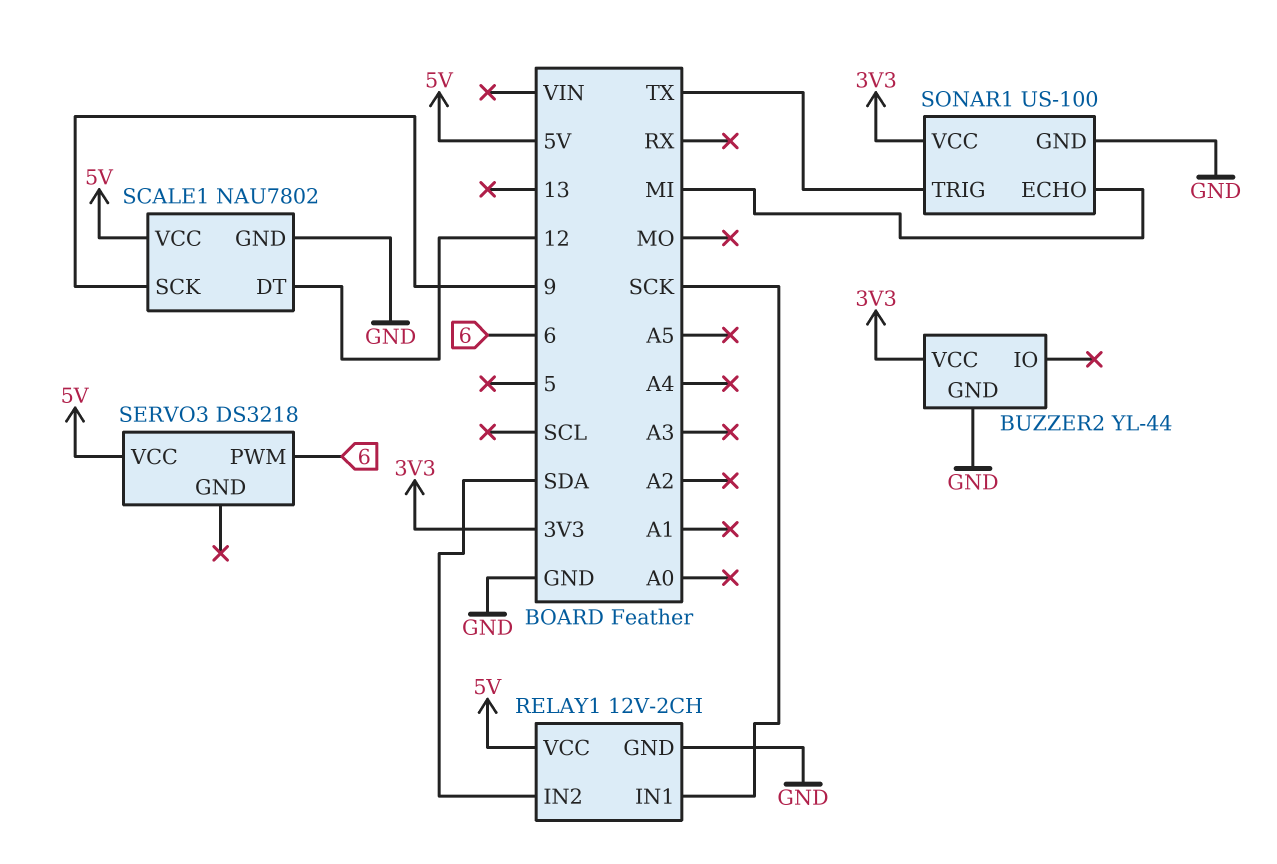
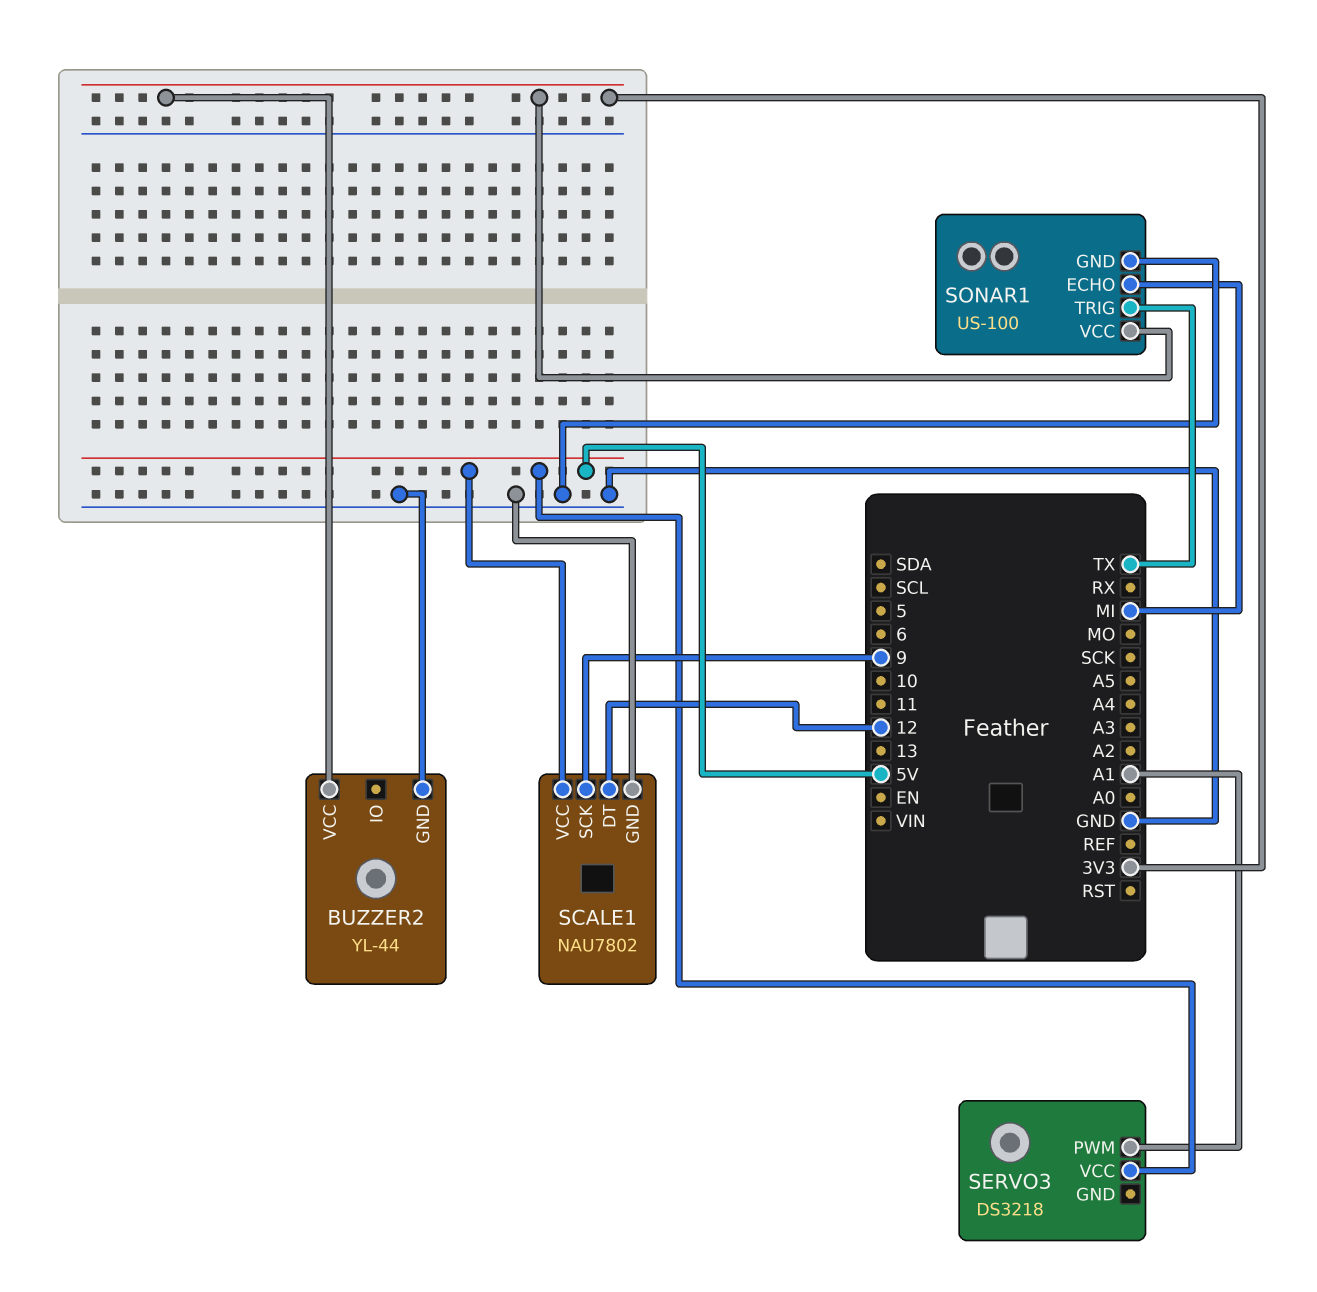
RELAY1: 12V-2CH -> none
RELAY1 pin GND: GND -> none
RELAY1 pin IN1: SCK -> none
RELAY1 pin IN2: SDA -> none
RELAY1 pin VCC: 5V -> none
SERVO3 pin PWM: 6 -> A1

